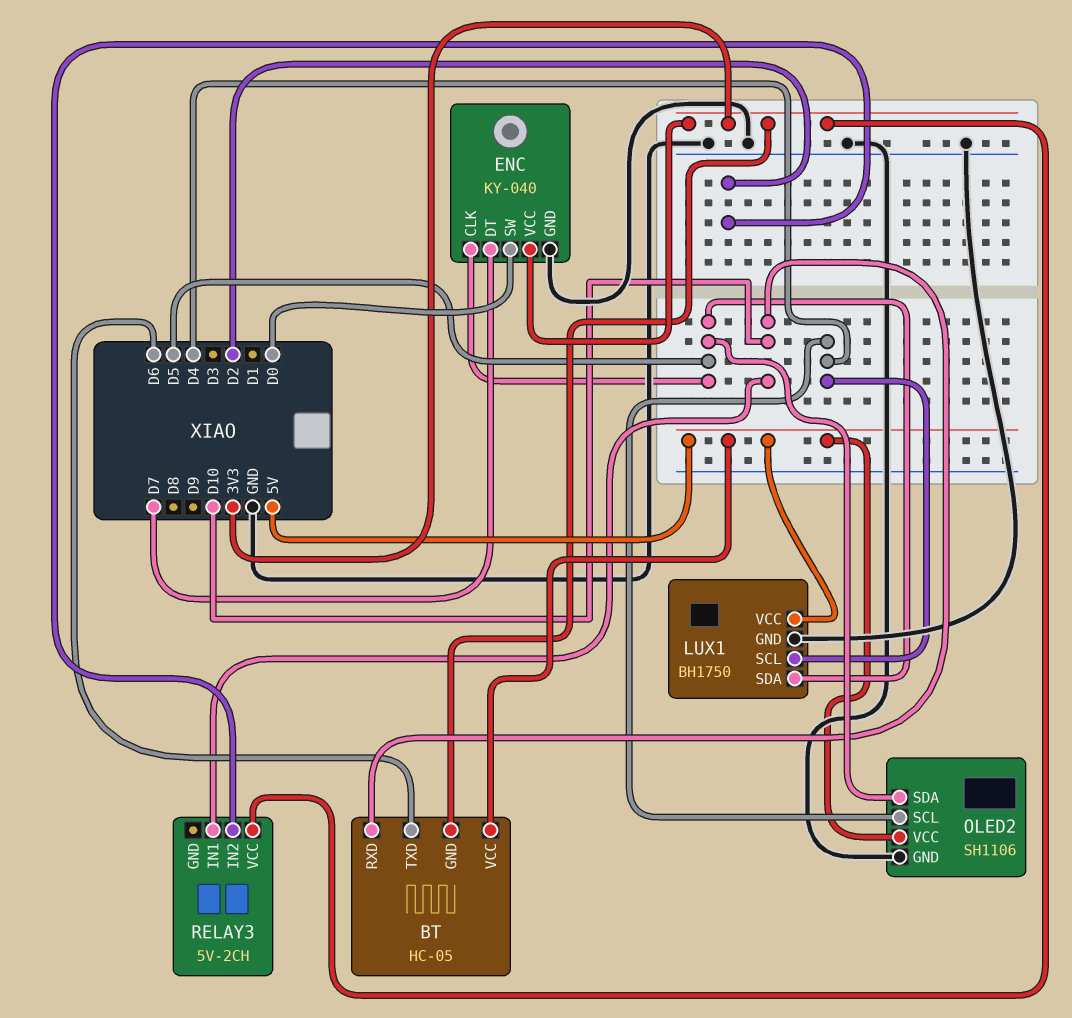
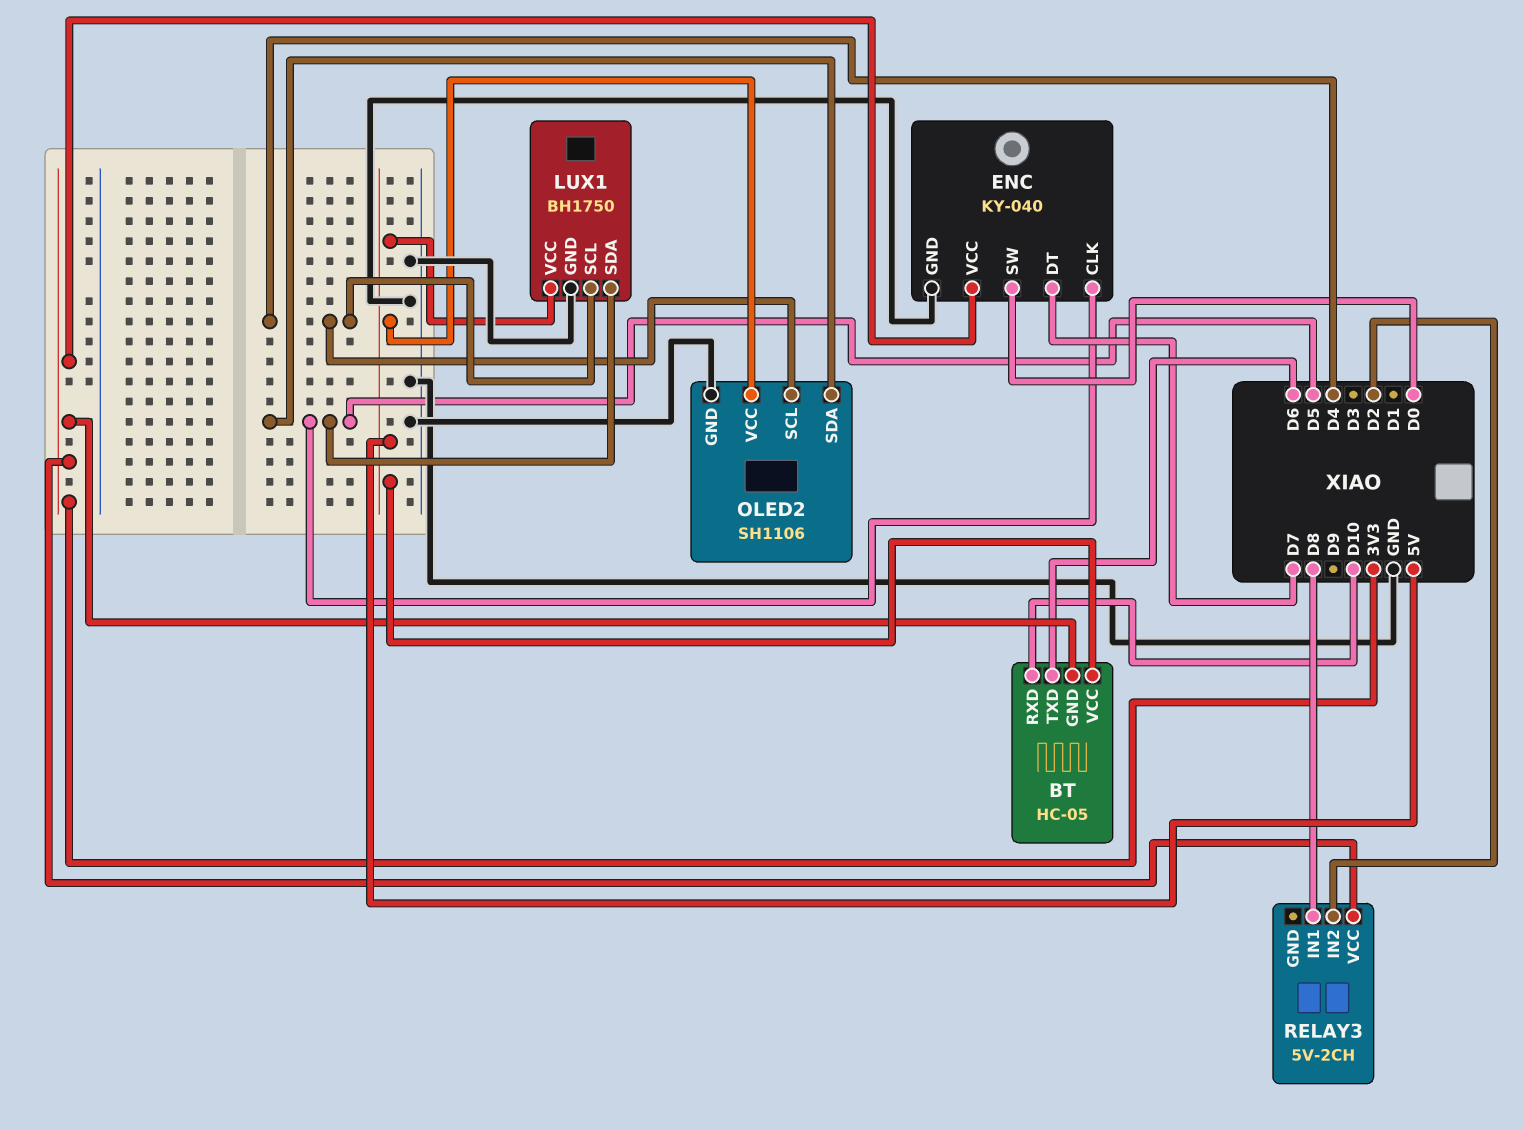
RELAY3 pin IN1: D10 -> D8

